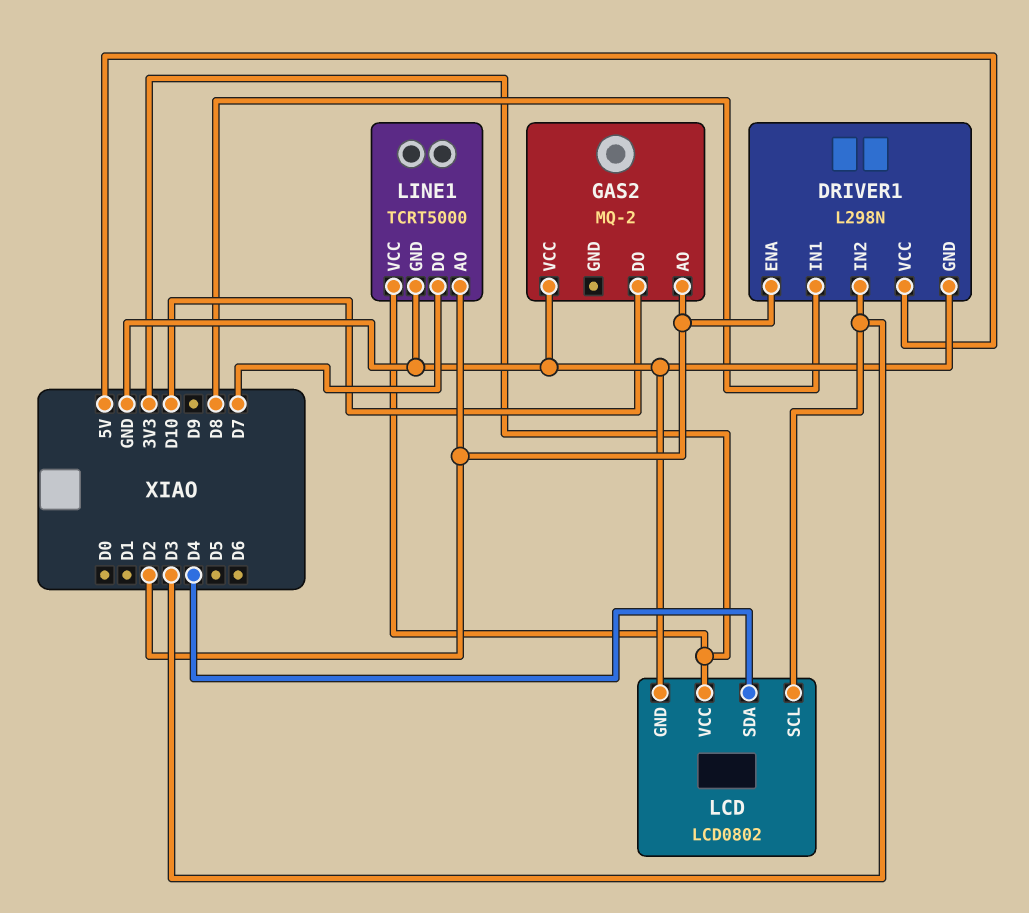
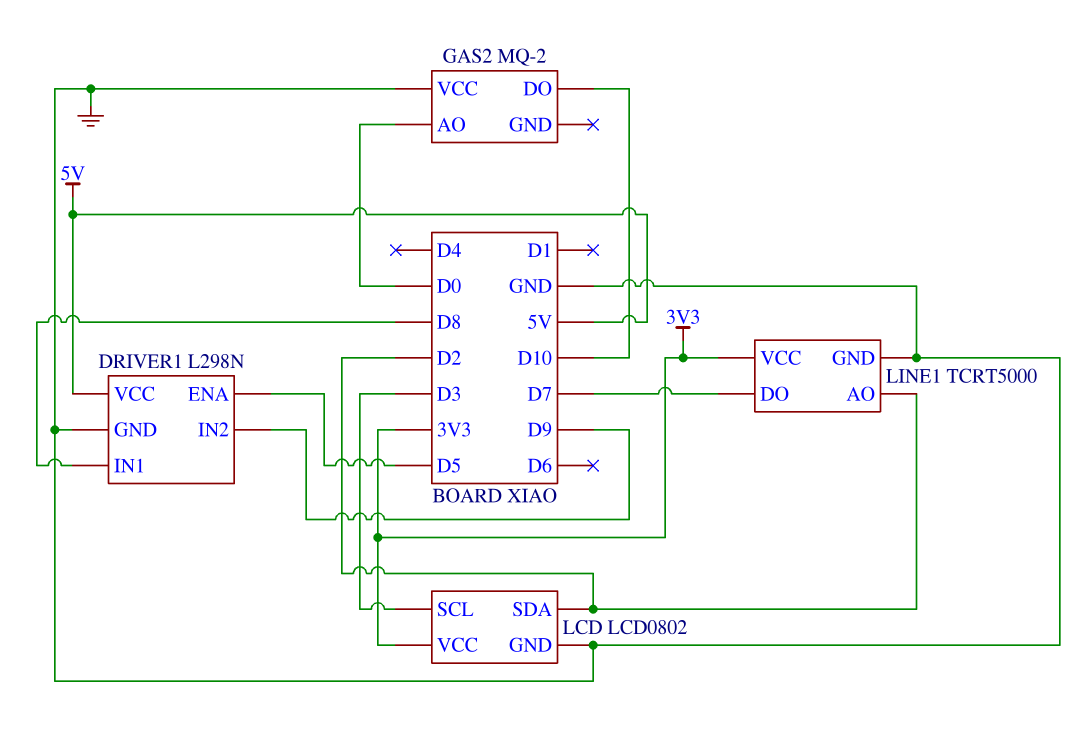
DRIVER1 pin ENA: D2 -> D5
DRIVER1 pin IN2: D3 -> D9
GAS2 pin AO: D2 -> D0
LCD pin SDA: D4 -> D2

